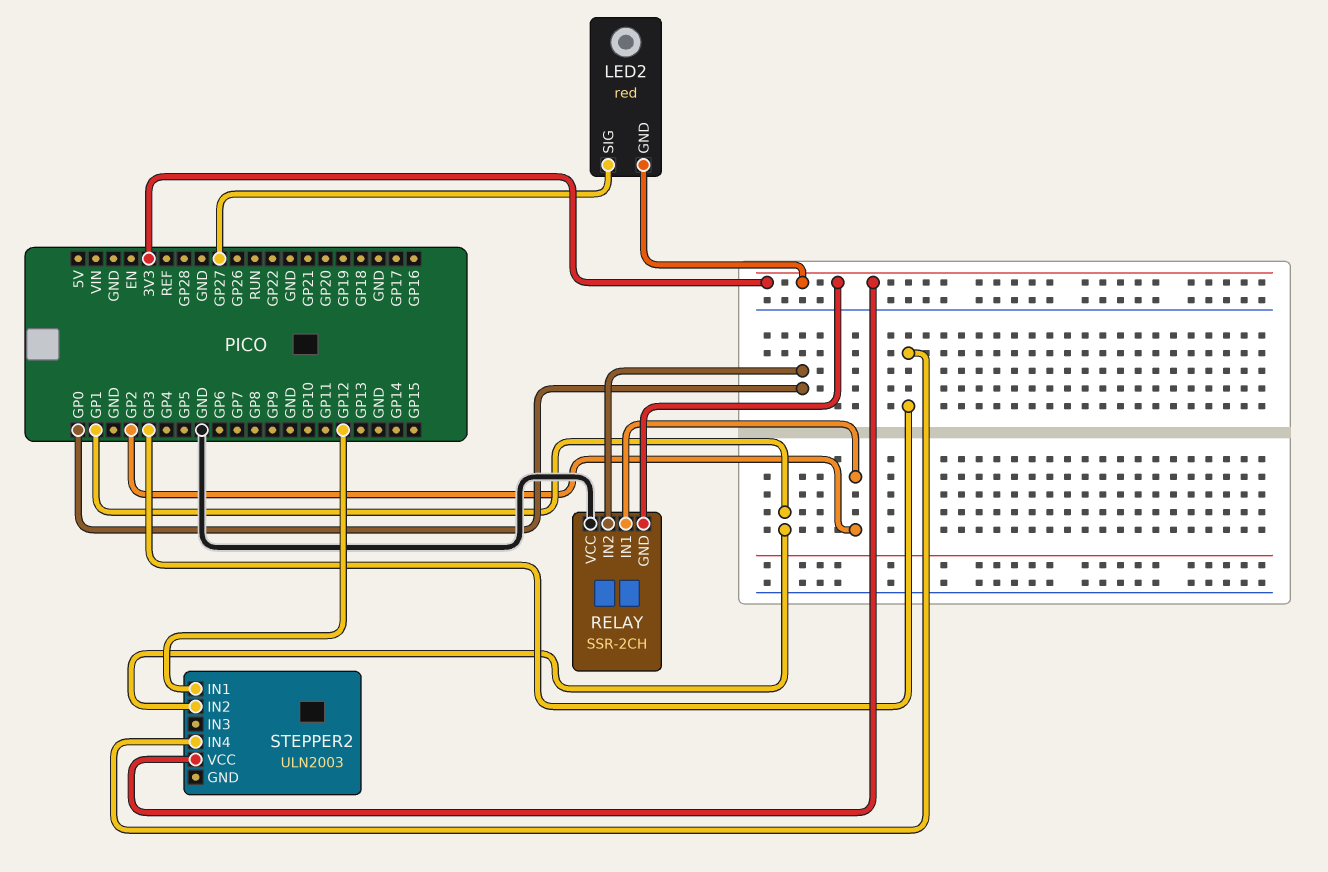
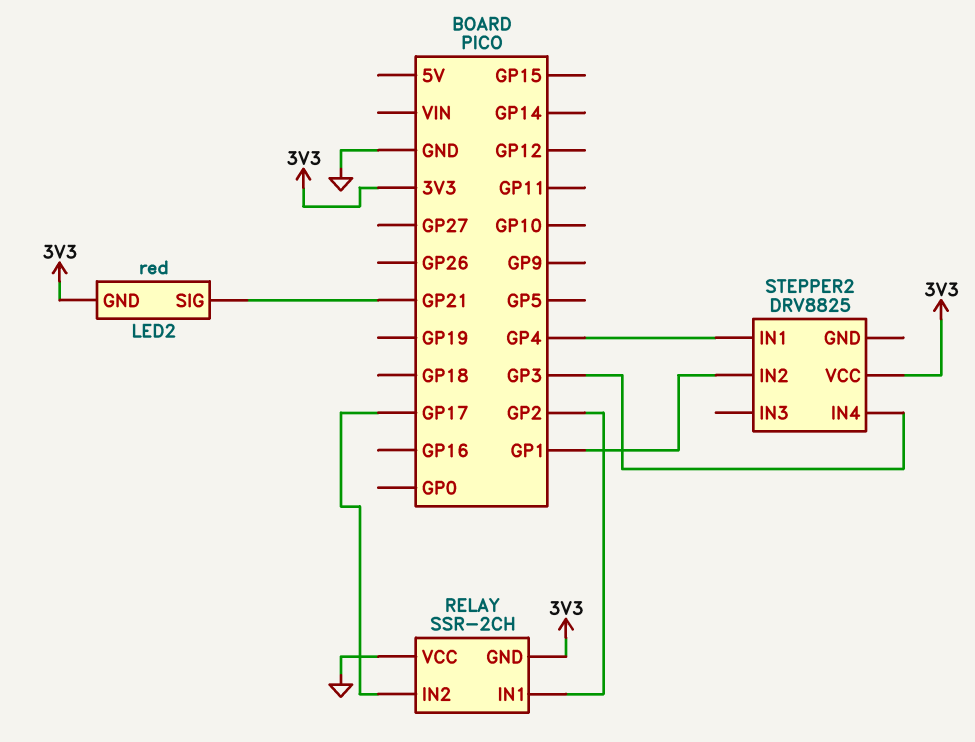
LED2 pin SIG: GP27 -> GP21
RELAY pin IN2: GP0 -> GP17
STEPPER2: ULN2003 -> DRV8825
STEPPER2 pin IN1: GP12 -> GP4

